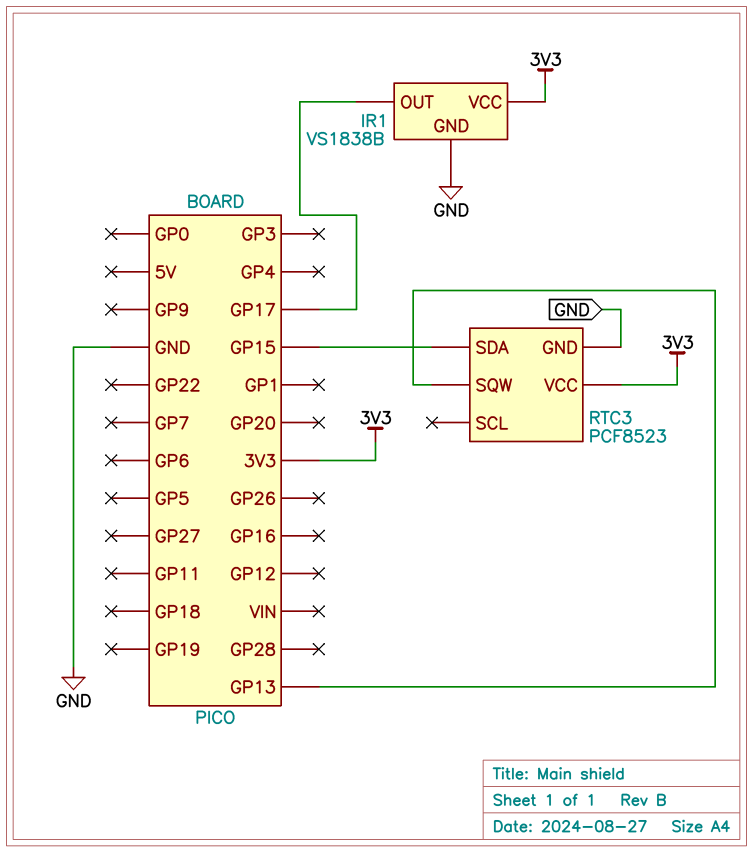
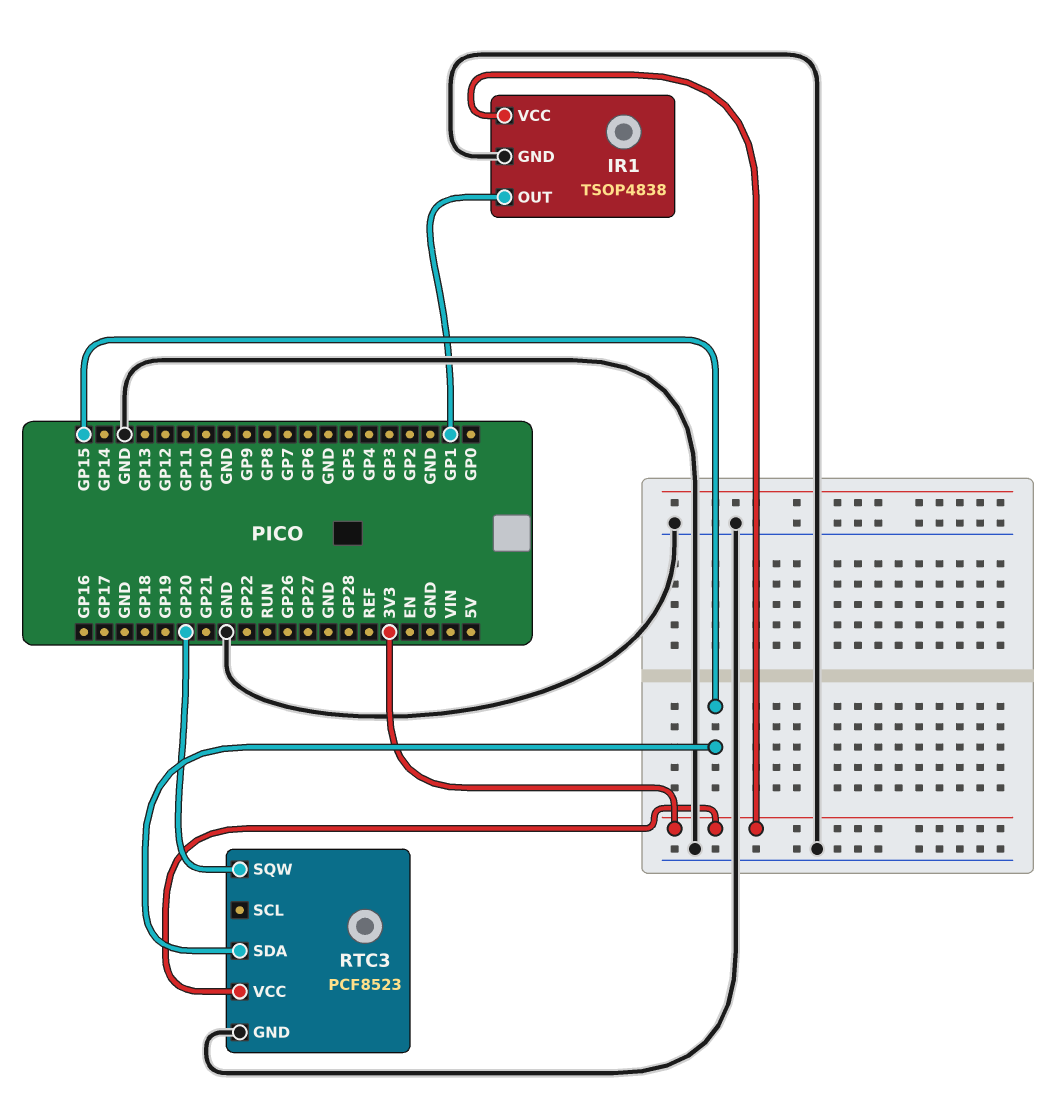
IR1: VS1838B -> TSOP4838
IR1 pin OUT: GP17 -> GP1
RTC3 pin SQW: GP13 -> GP20

